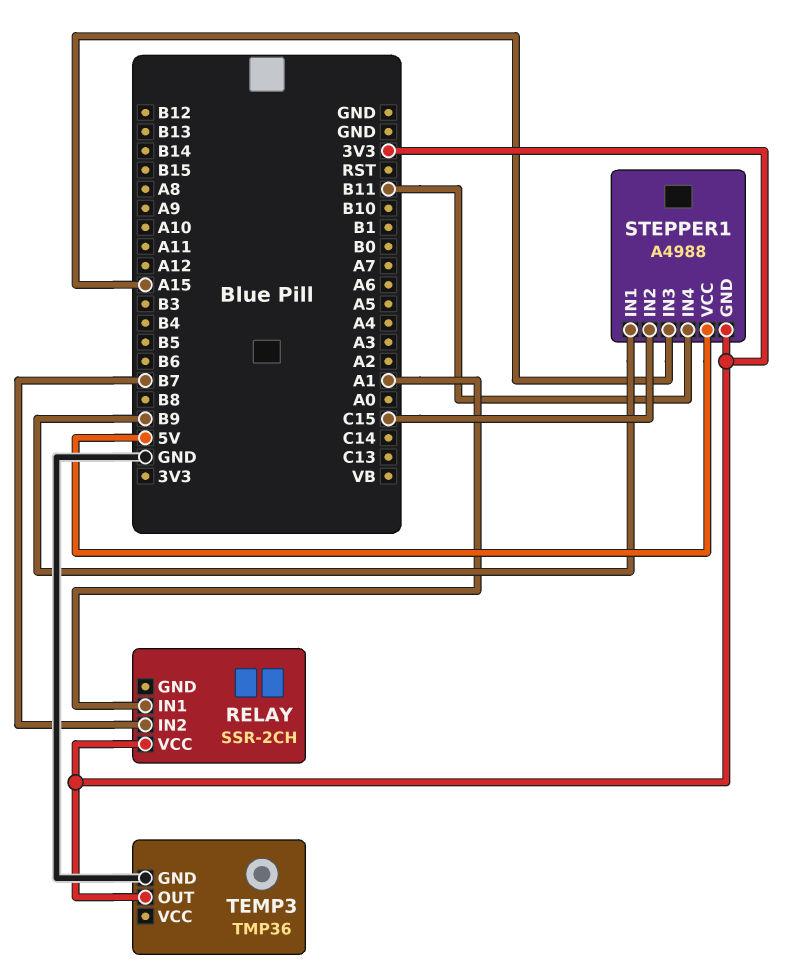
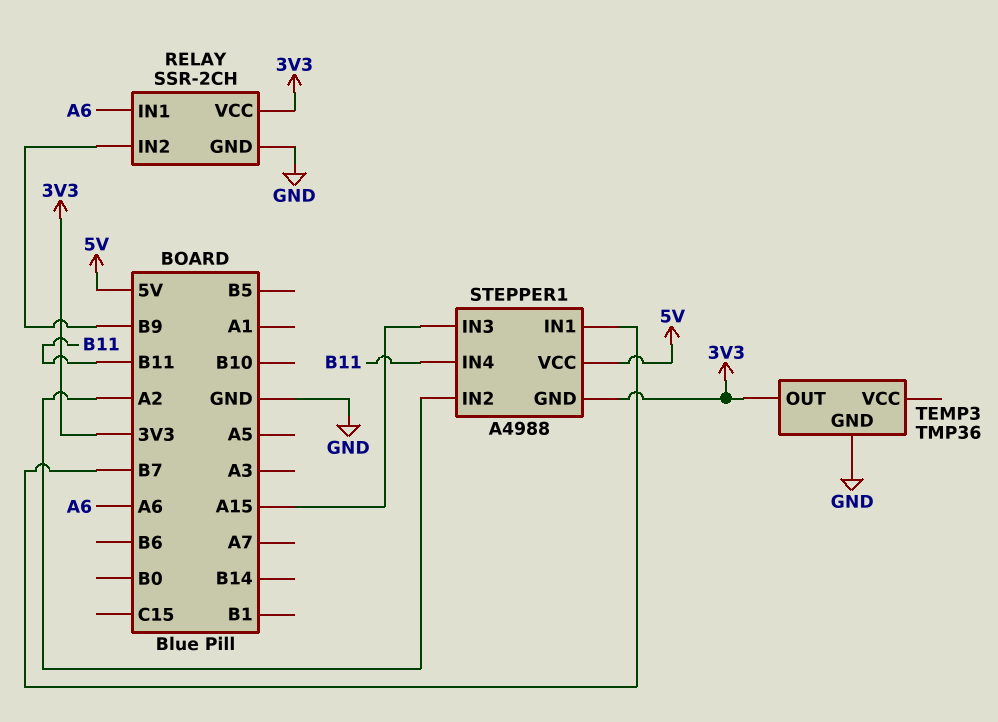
RELAY pin GND: none -> GND
RELAY pin IN1: A1 -> A6
RELAY pin IN2: B7 -> B9
STEPPER1 pin IN1: B9 -> B7
STEPPER1 pin IN2: C15 -> A2

